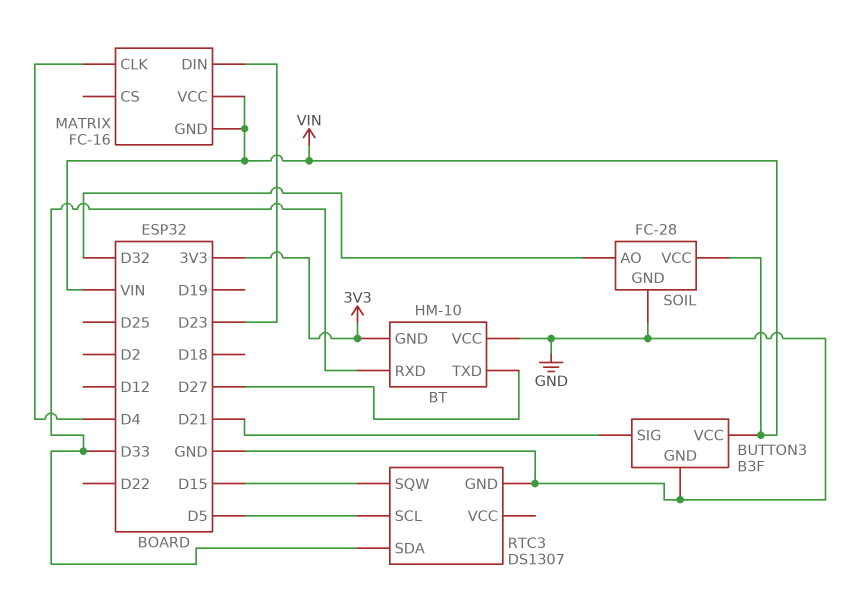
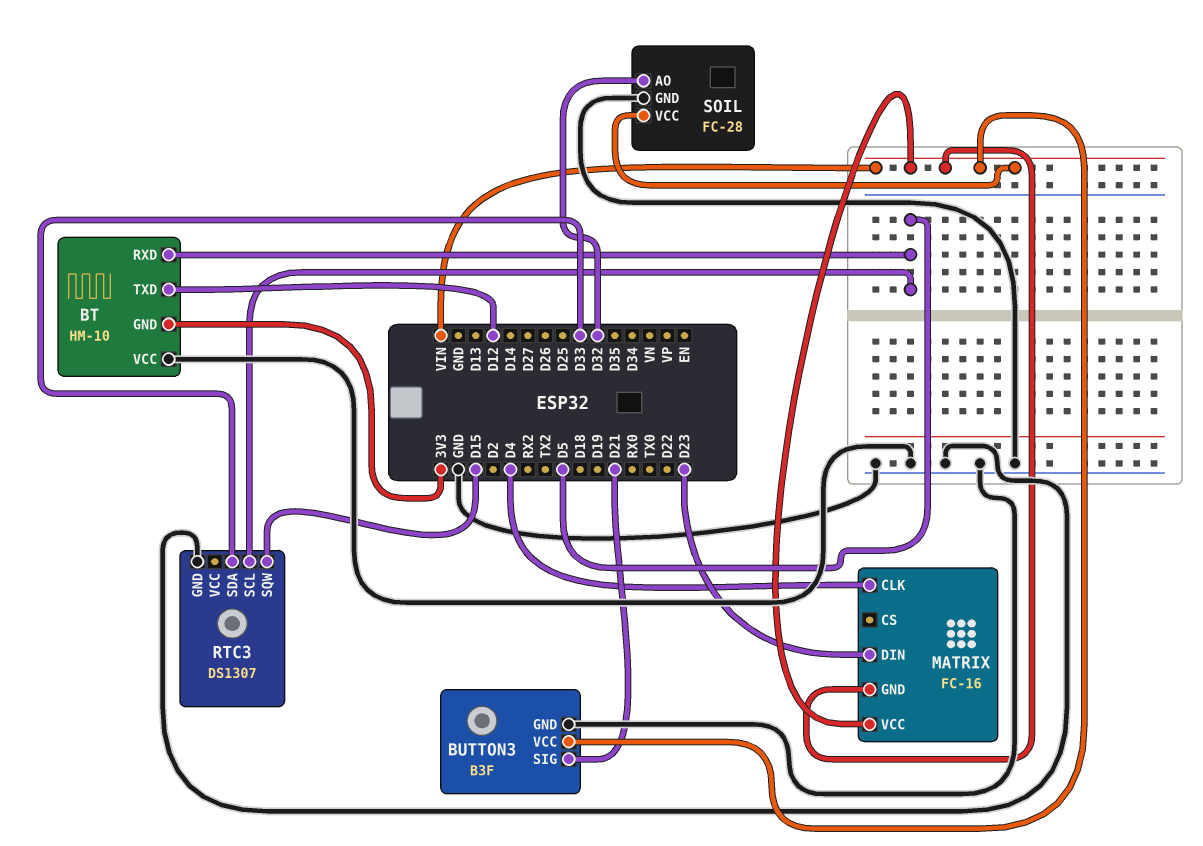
BT pin RXD: D33 -> D5
BT pin TXD: D27 -> D12

